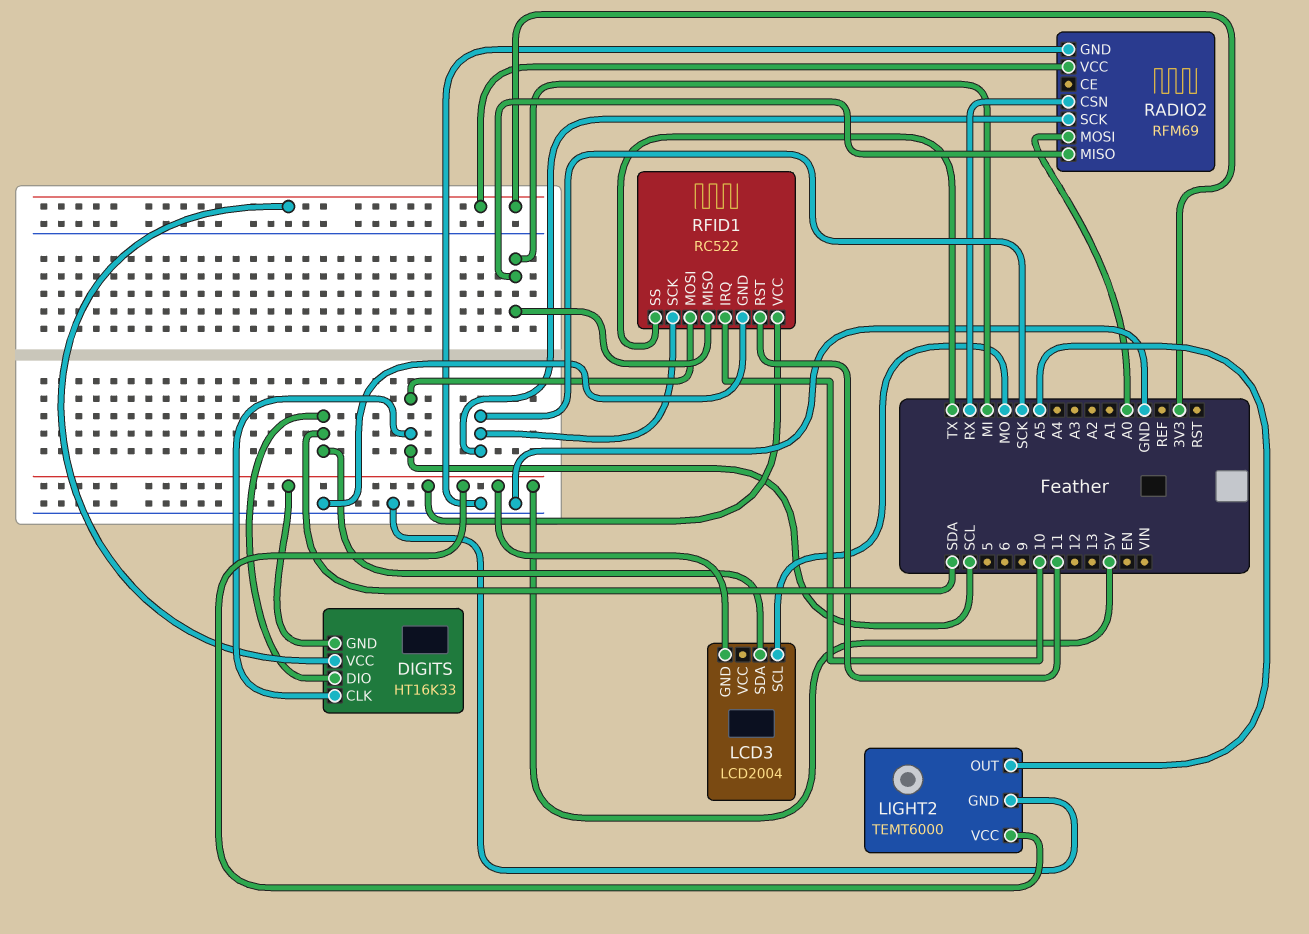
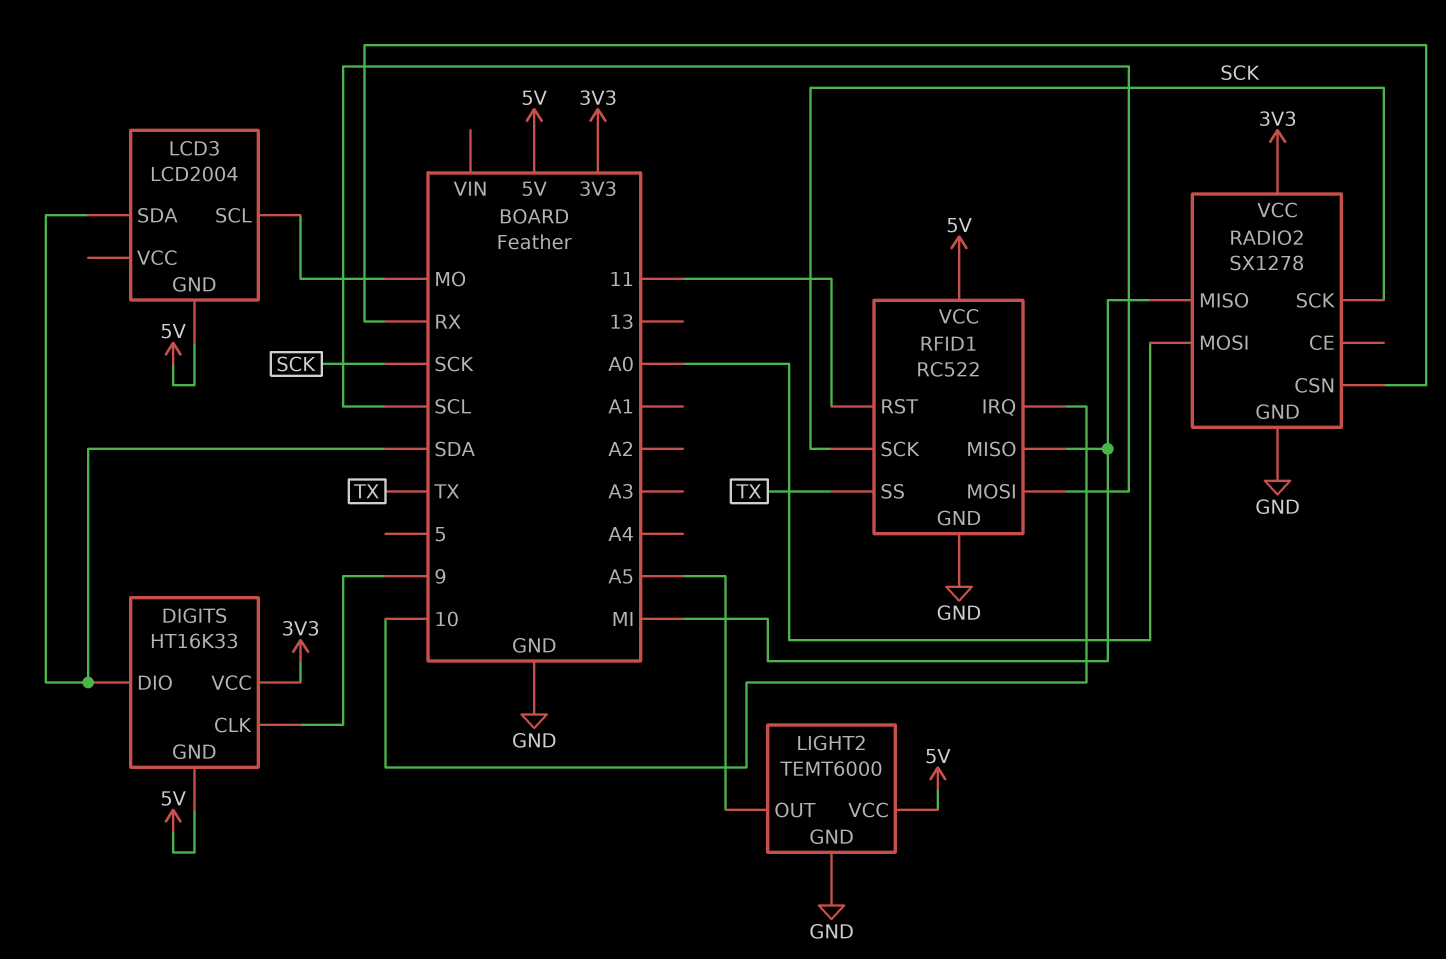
DIGITS pin CLK: SCL -> 9
RADIO2: RFM69 -> SX1278

